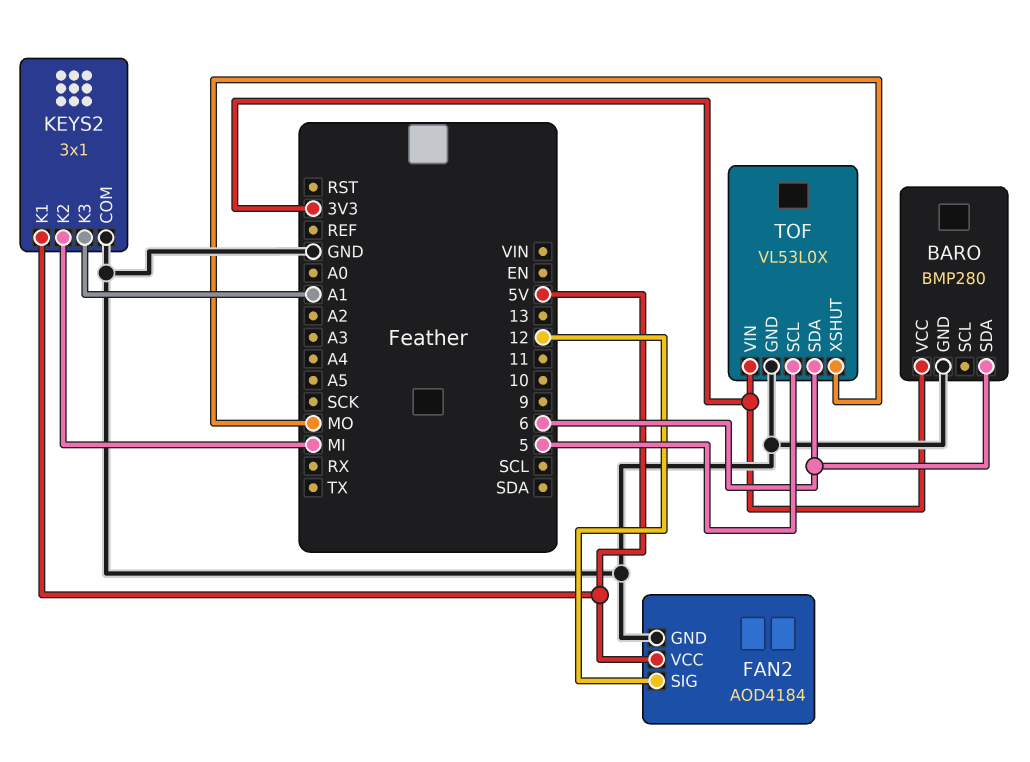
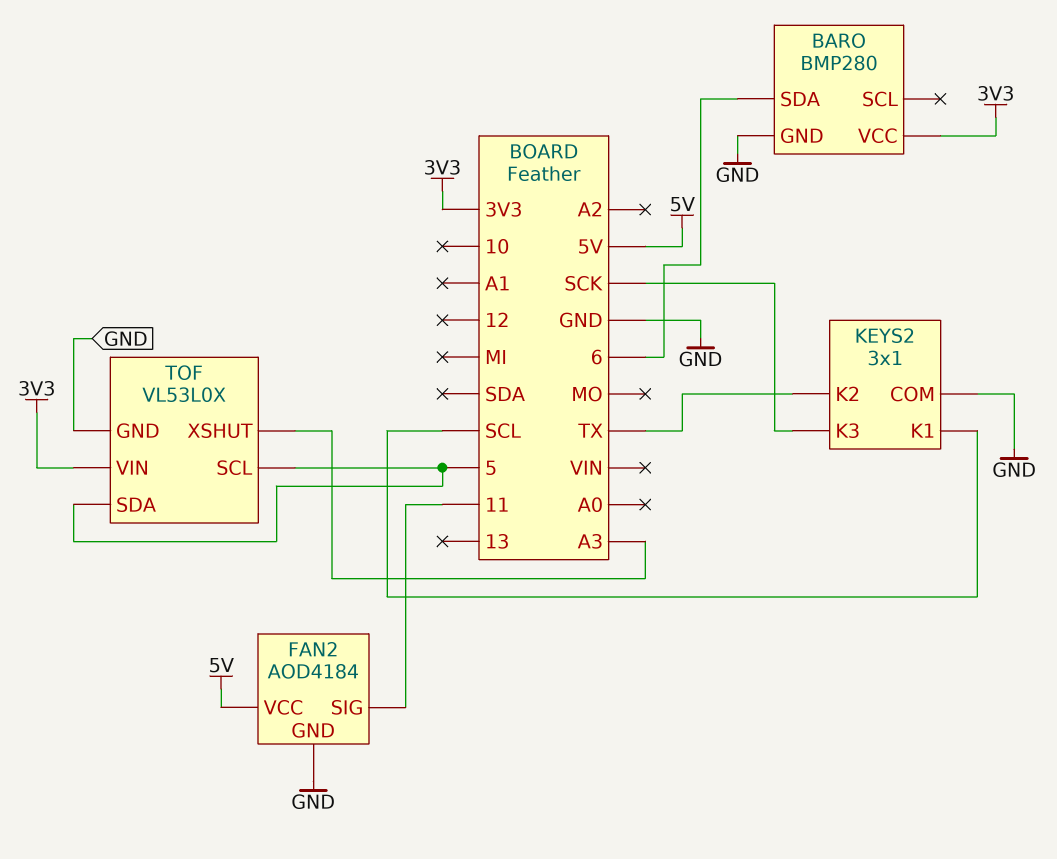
FAN2 pin SIG: 12 -> 11
KEYS2 pin K1: 5V -> SCL
KEYS2 pin K2: MI -> TX
KEYS2 pin K3: A1 -> SCK
TOF pin SDA: 6 -> 5
TOF pin XSHUT: MO -> A3

